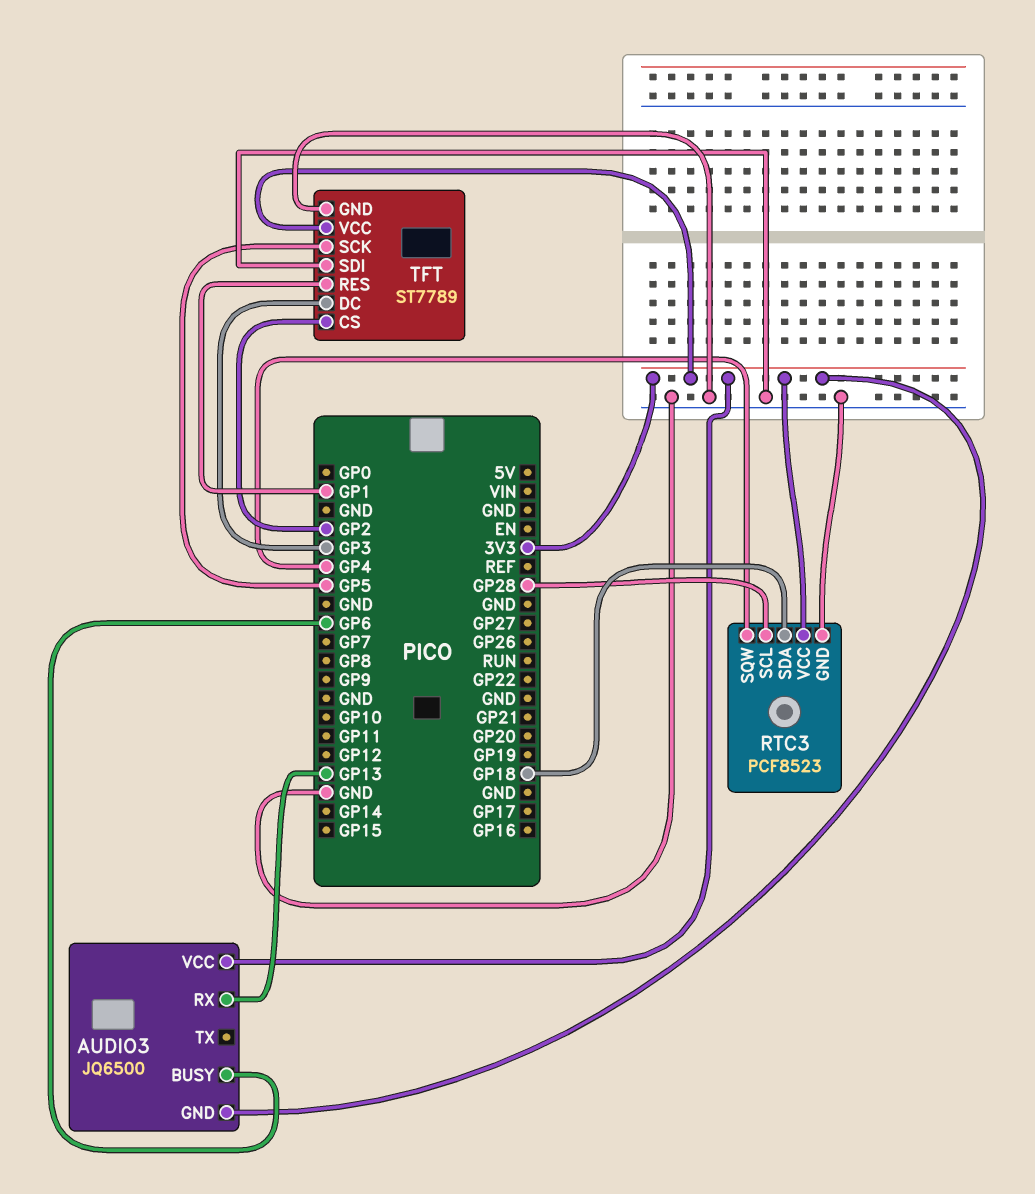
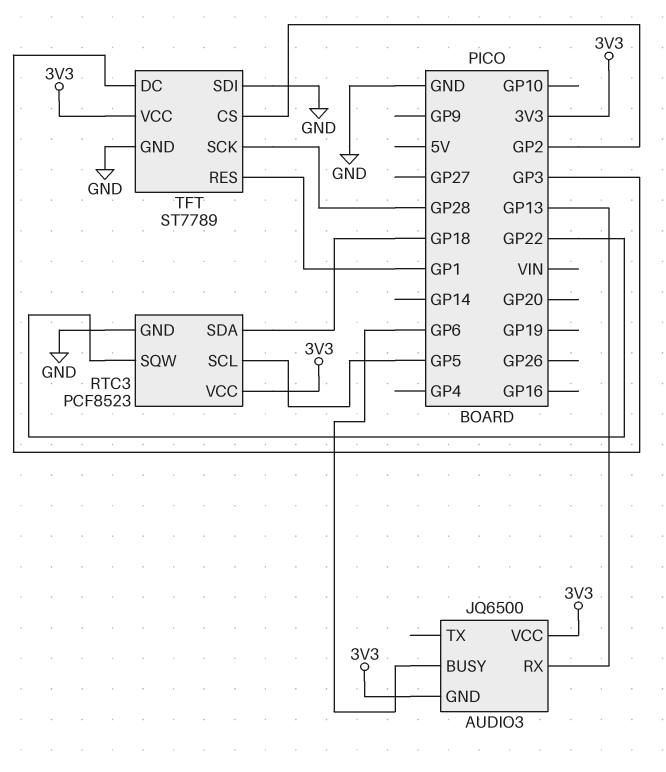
RTC3 pin SCL: GP28 -> GP5
RTC3 pin SQW: GP4 -> GP22
TFT pin SCK: GP5 -> GP28

